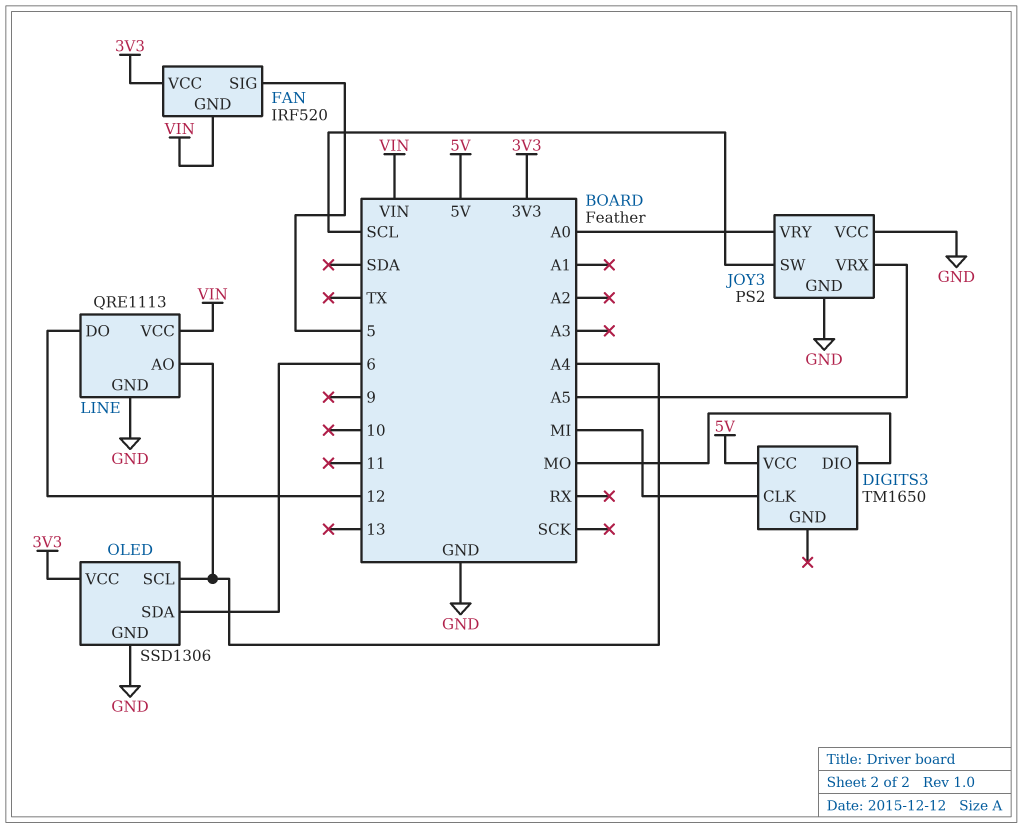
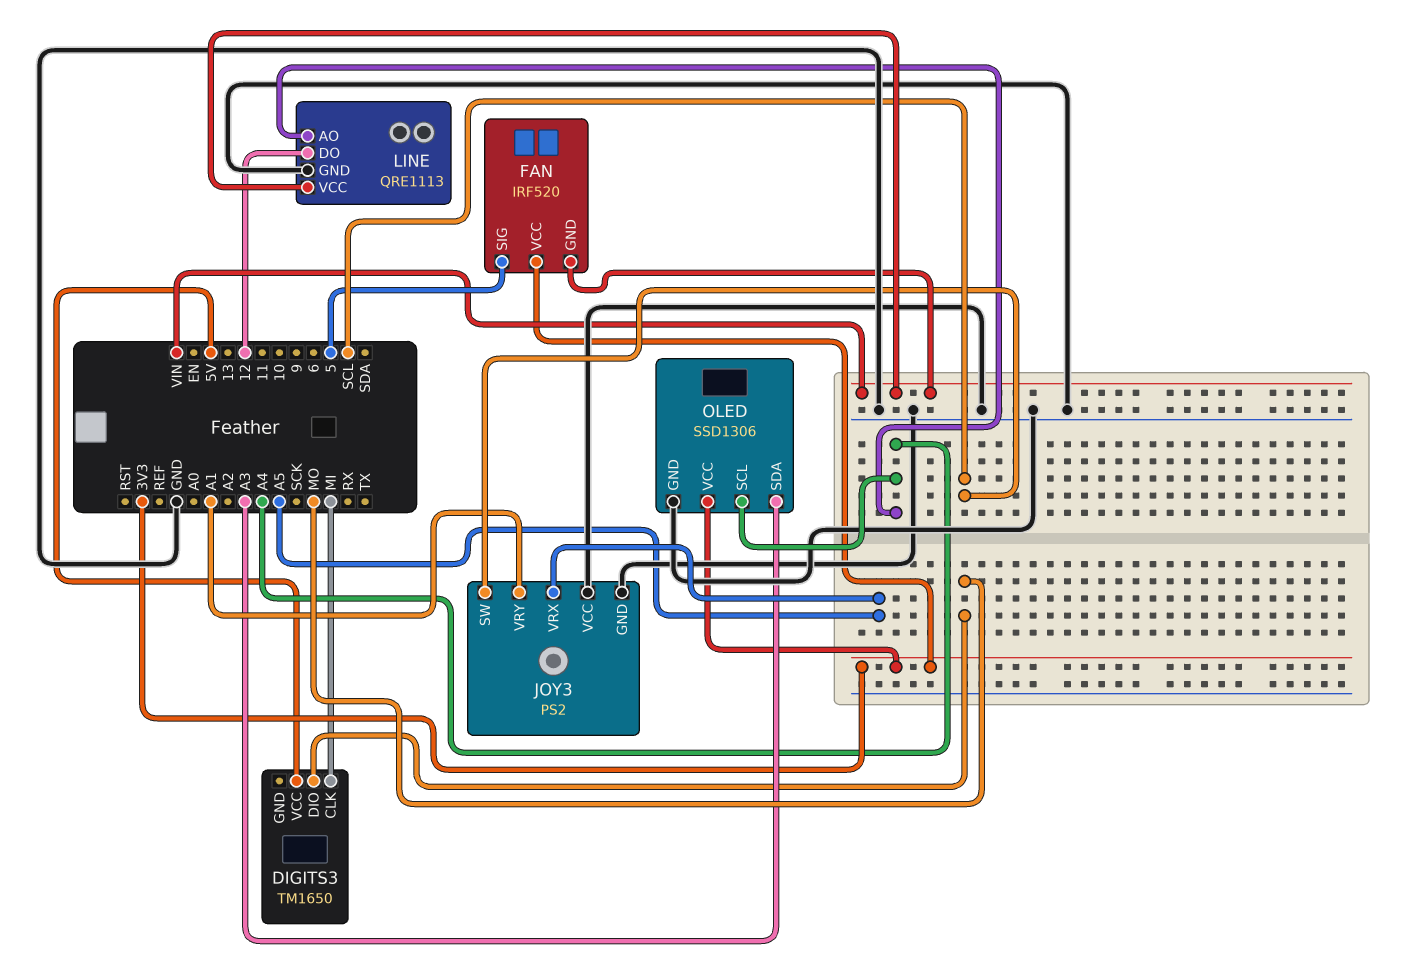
JOY3 pin VRY: A0 -> A1
OLED pin SDA: 6 -> A3

